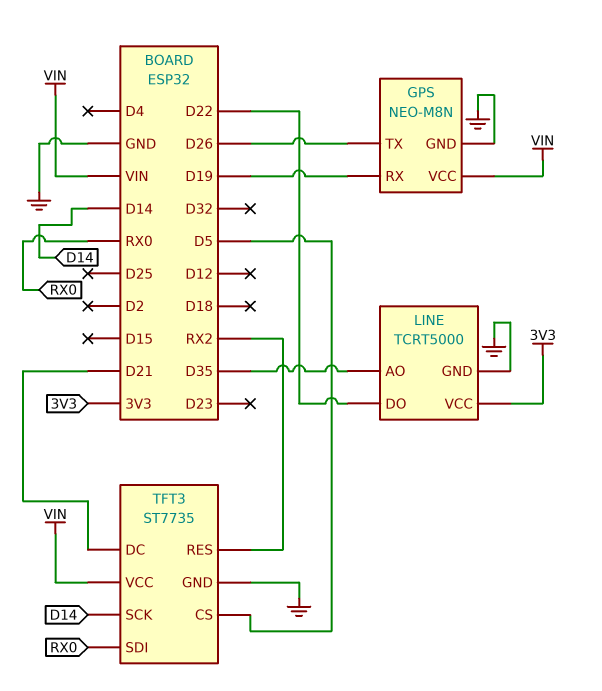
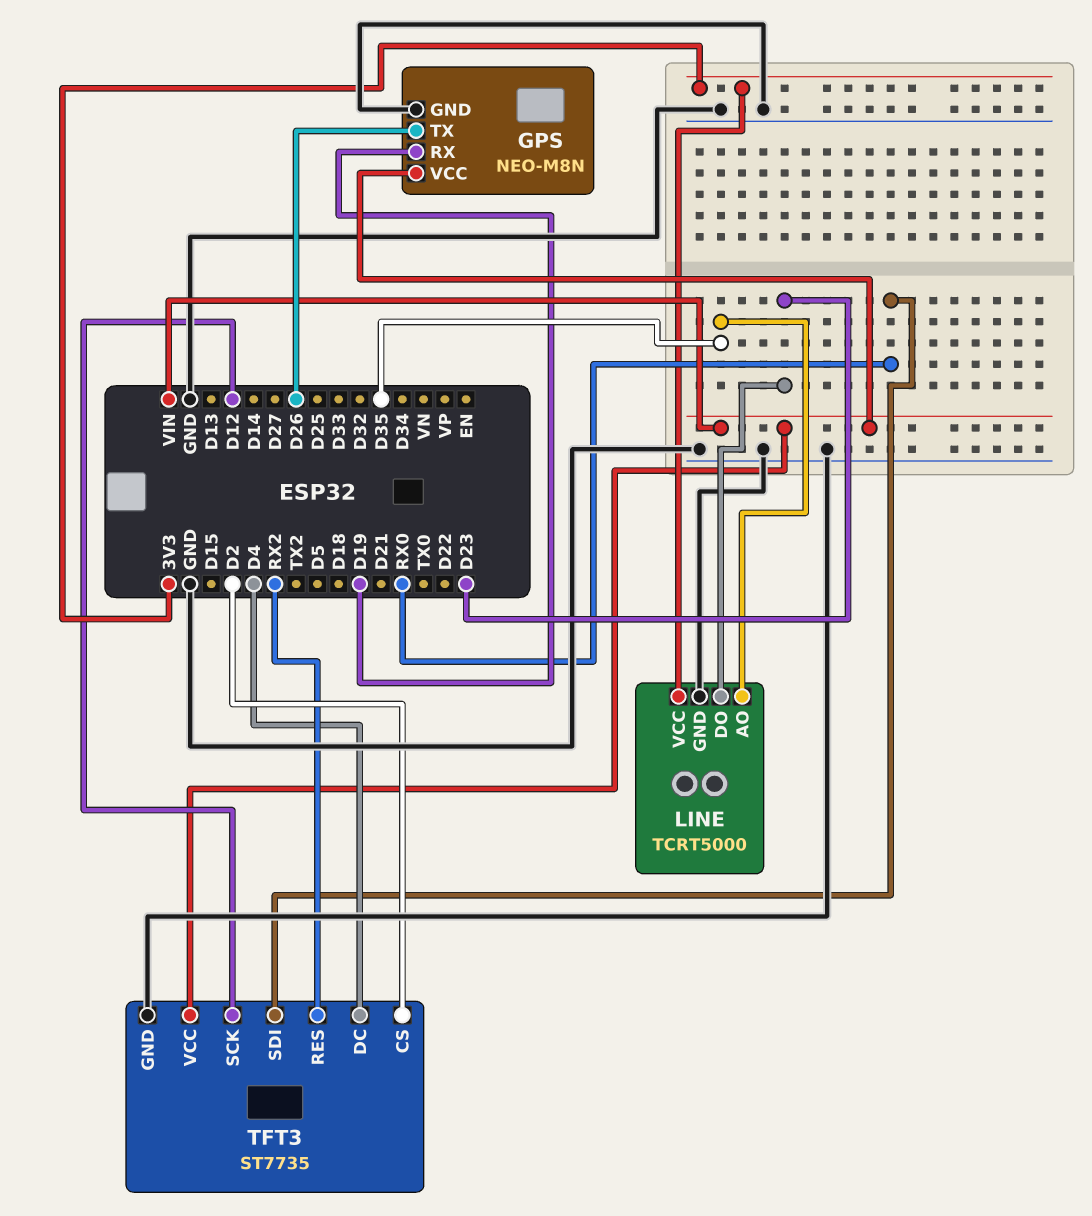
LINE pin DO: D22 -> D23
TFT3 pin CS: D5 -> D2
TFT3 pin DC: D21 -> D4
TFT3 pin SCK: D14 -> D12

